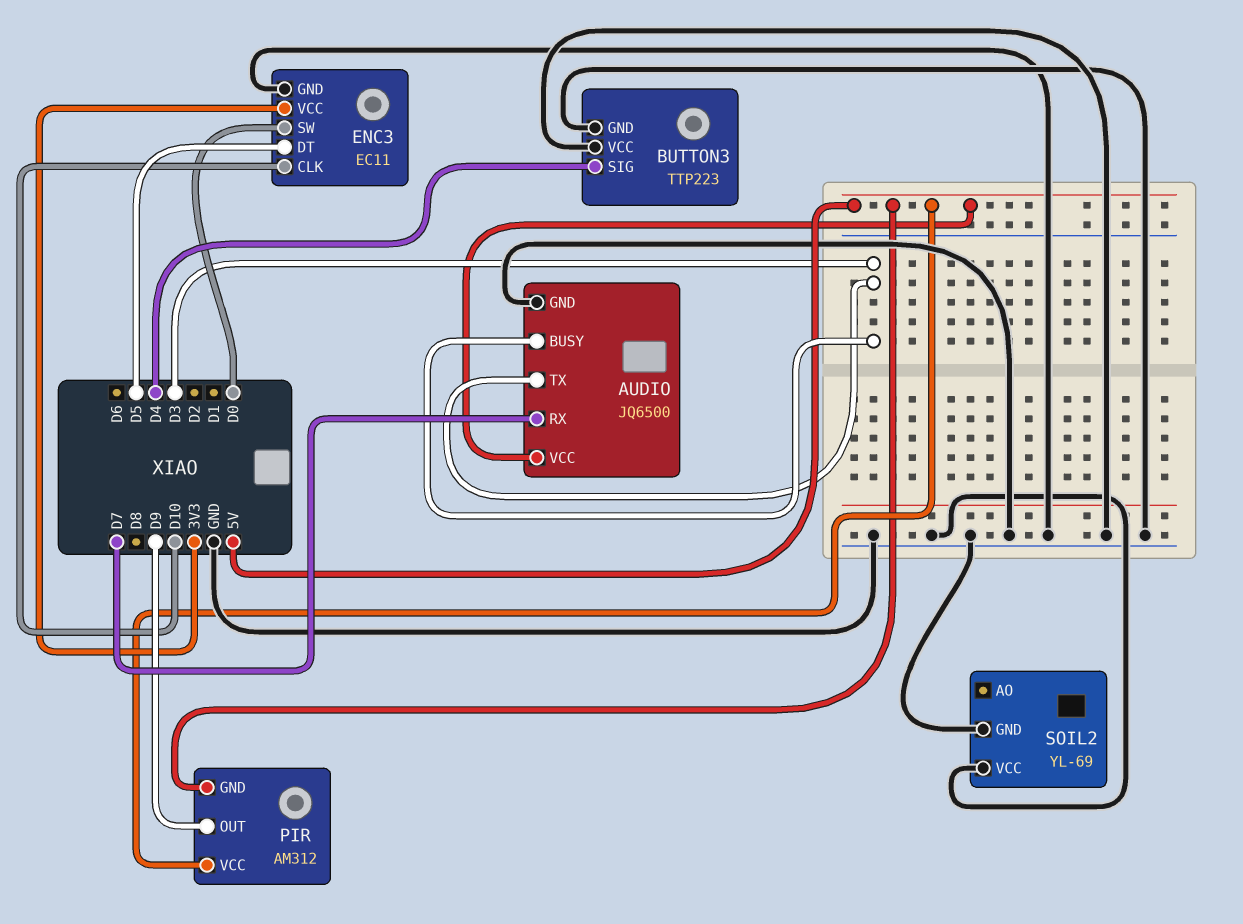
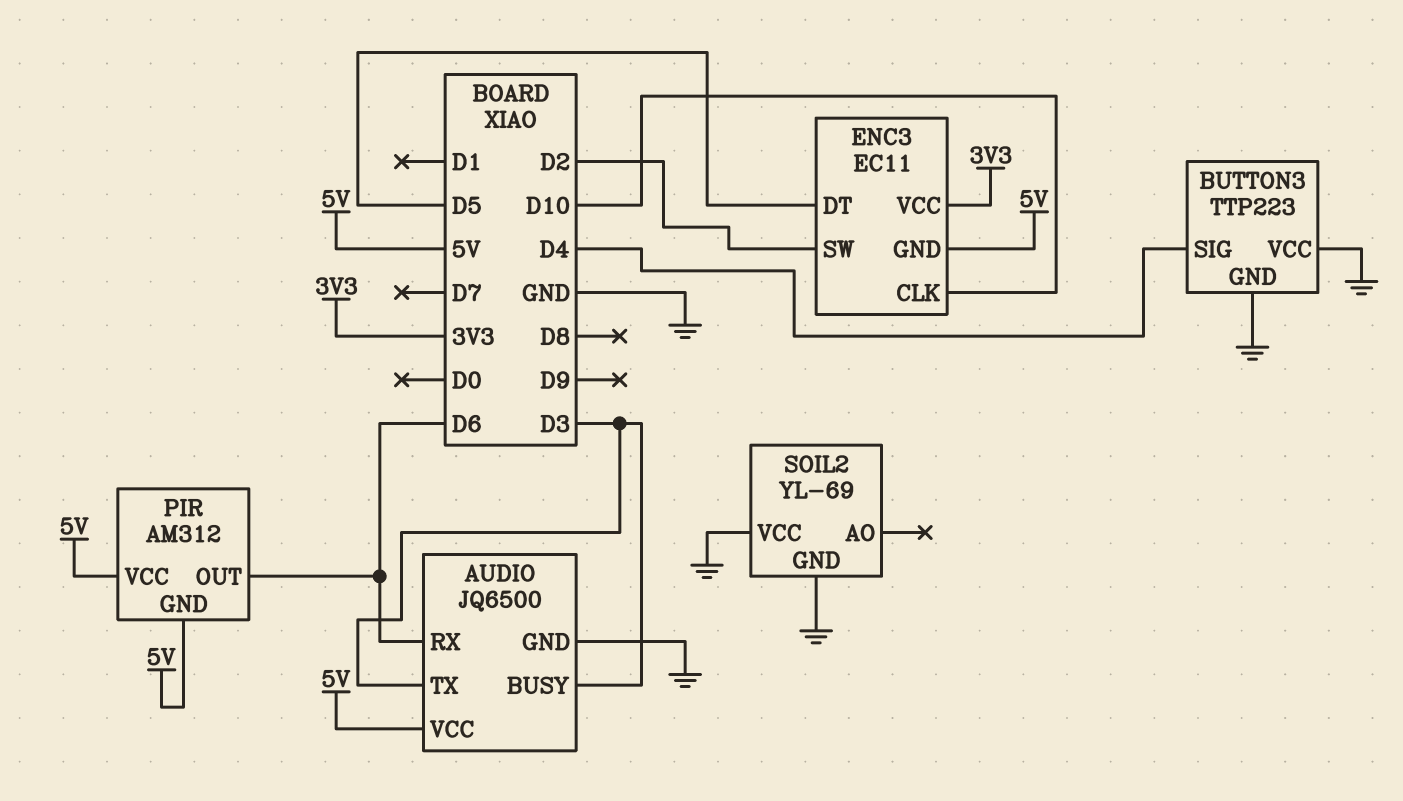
AUDIO pin RX: D7 -> D6
ENC3 pin GND: GND -> 5V
ENC3 pin SW: D0 -> D2
PIR pin OUT: D9 -> D6

